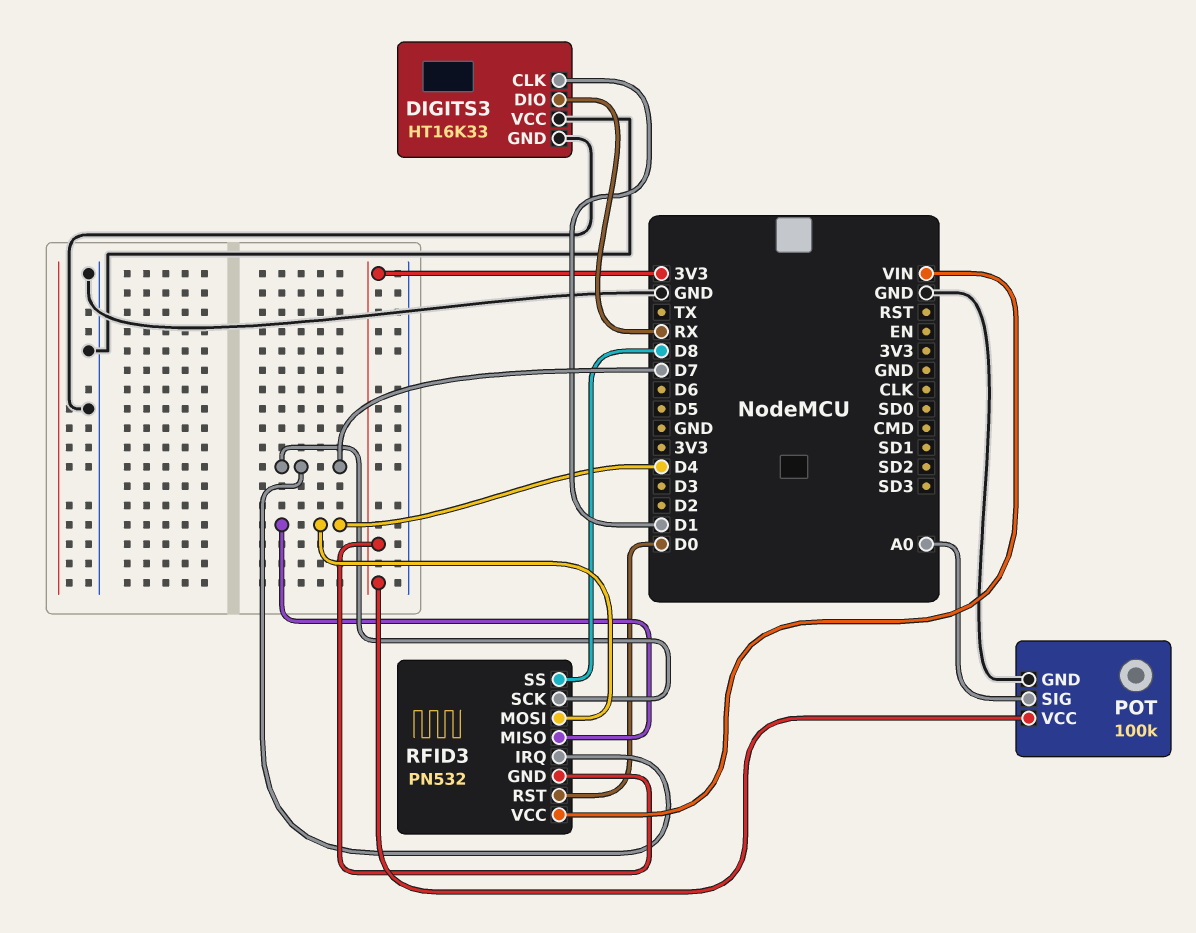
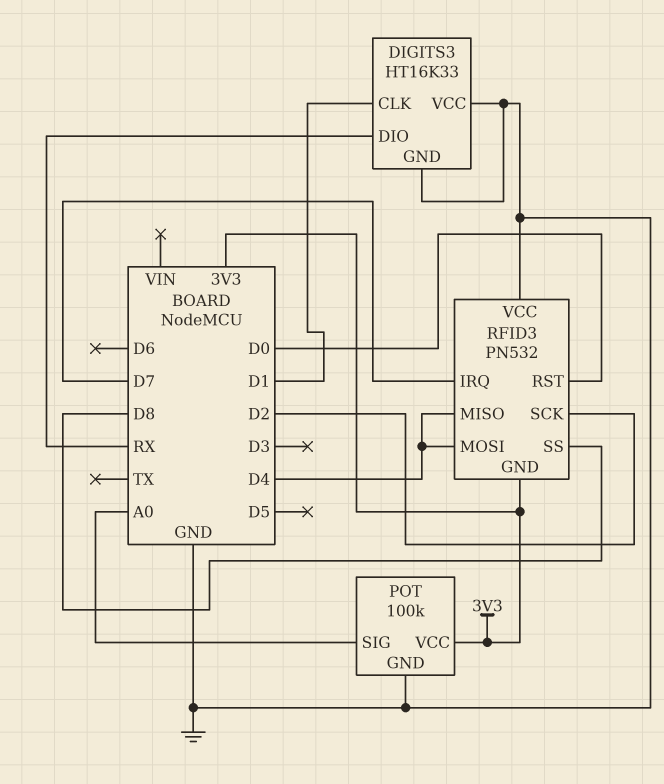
RFID3 pin SCK: D7 -> D2
RFID3 pin VCC: VIN -> GND

